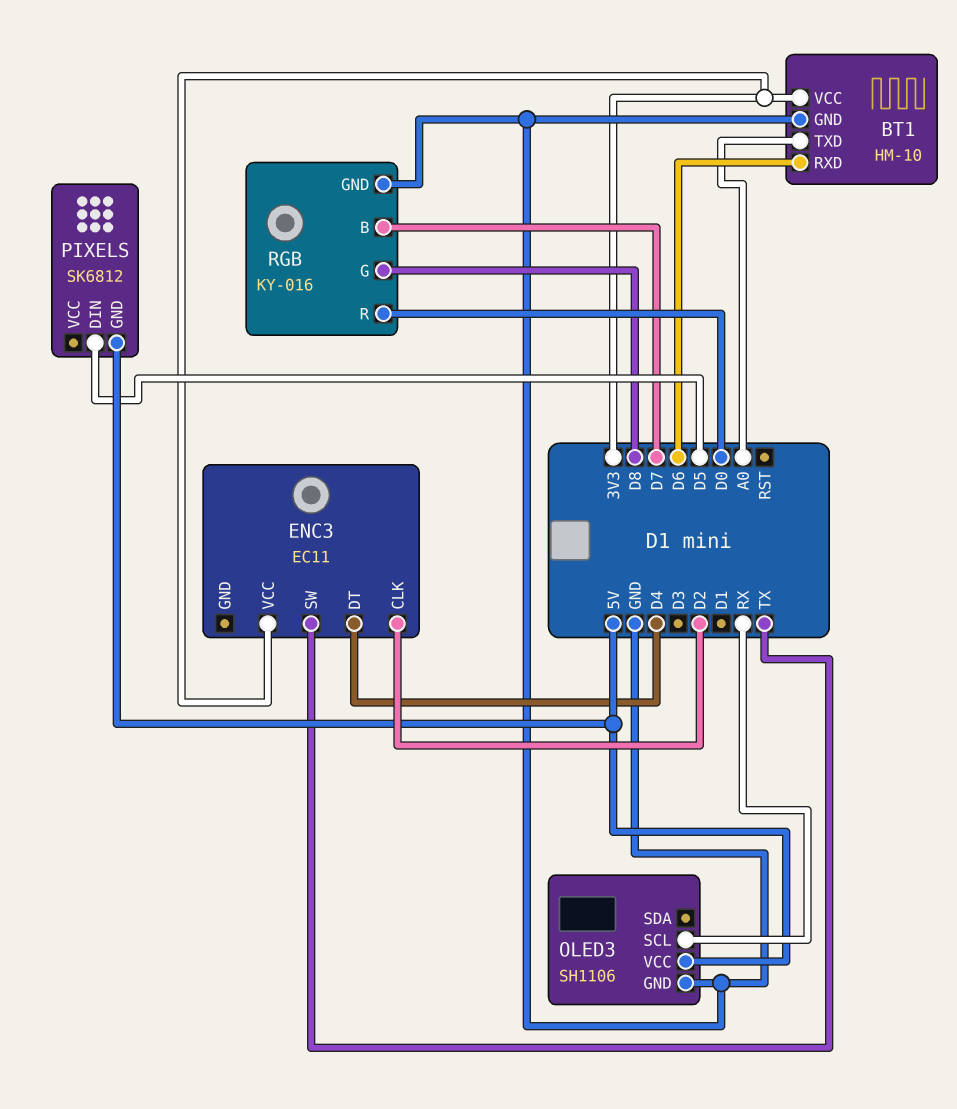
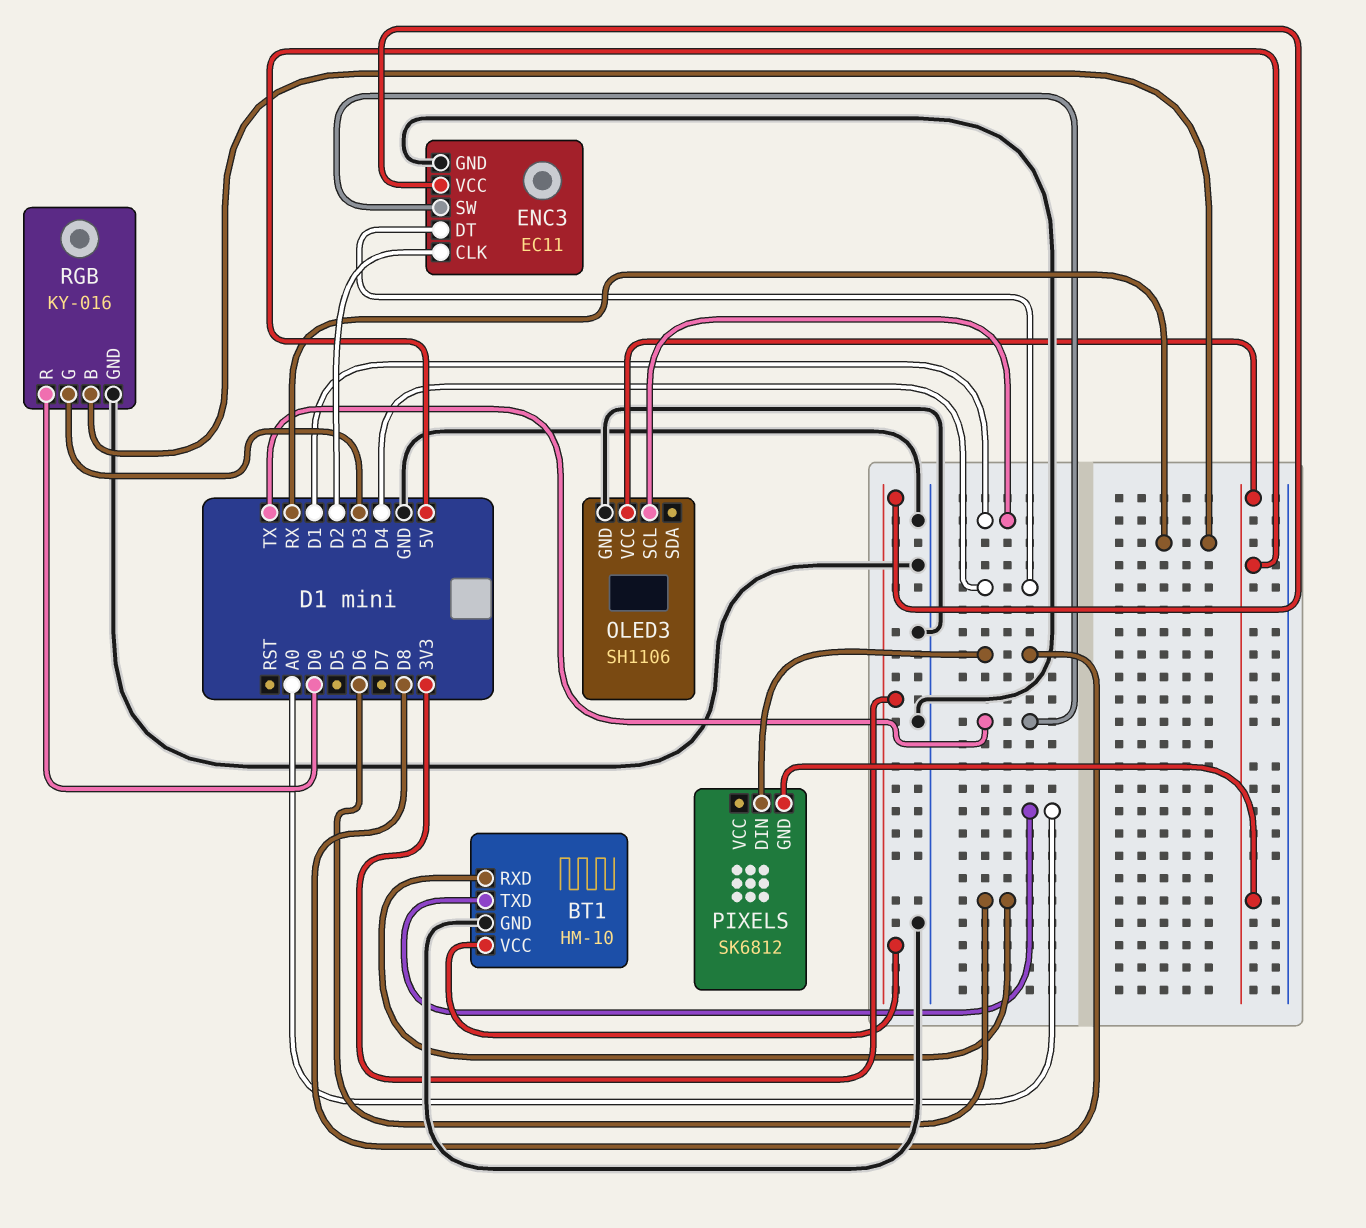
ENC3 pin GND: none -> GND
OLED3 pin SCL: RX -> D1
PIXELS pin DIN: D5 -> D8
RGB pin B: D7 -> RX
RGB pin G: D8 -> D3

